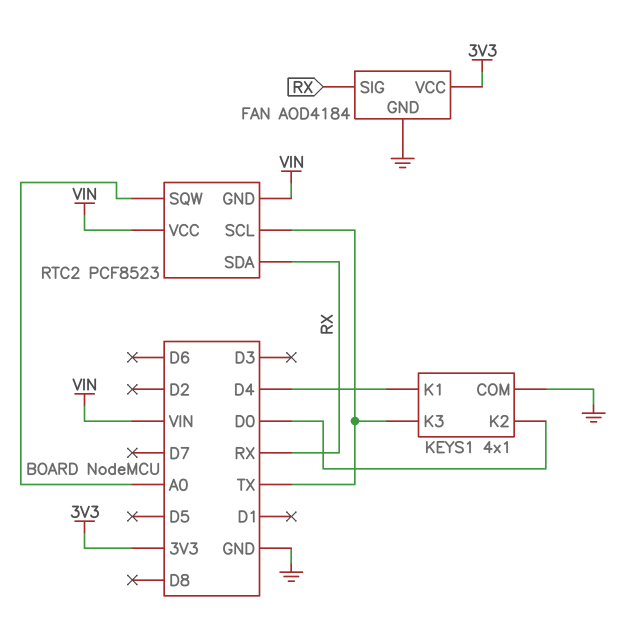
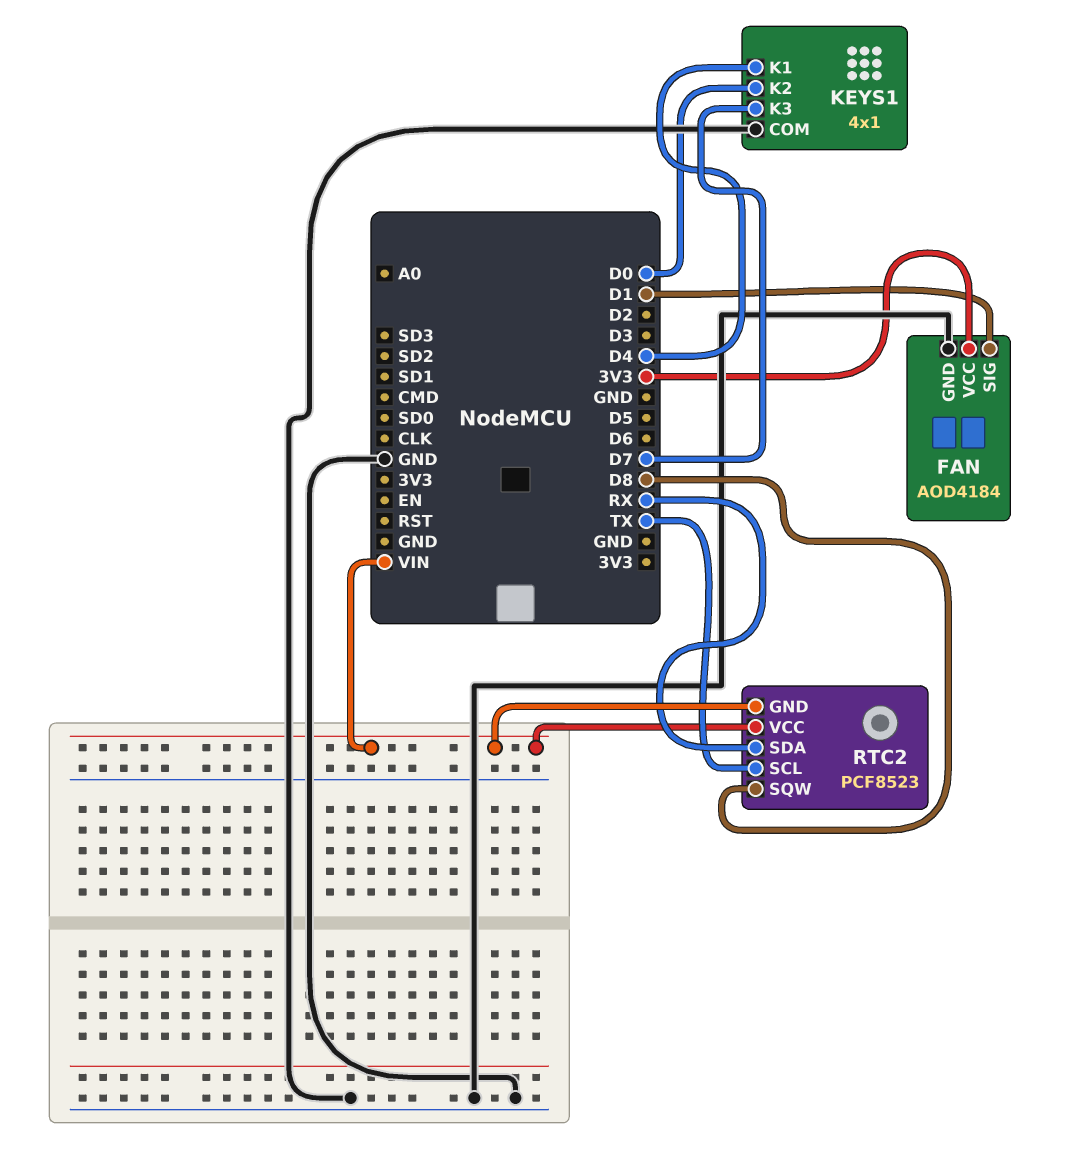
FAN pin SIG: RX -> D1
KEYS1 pin K3: TX -> D7
RTC2 pin SQW: A0 -> D8

